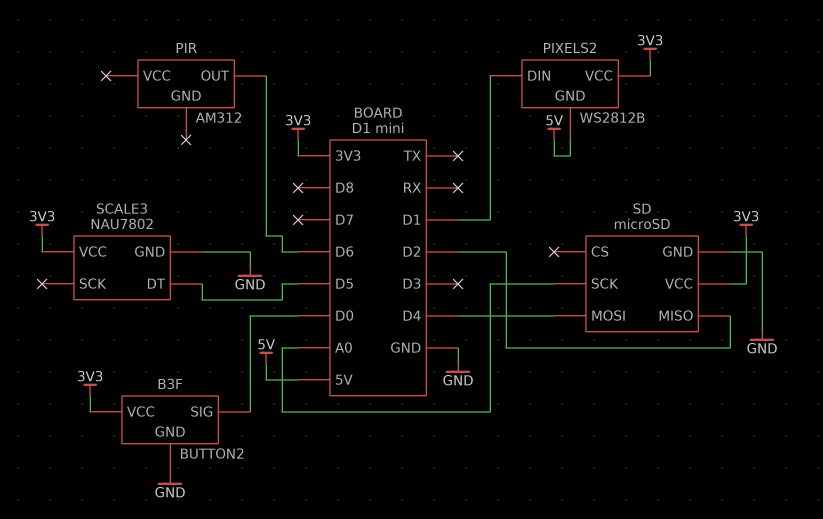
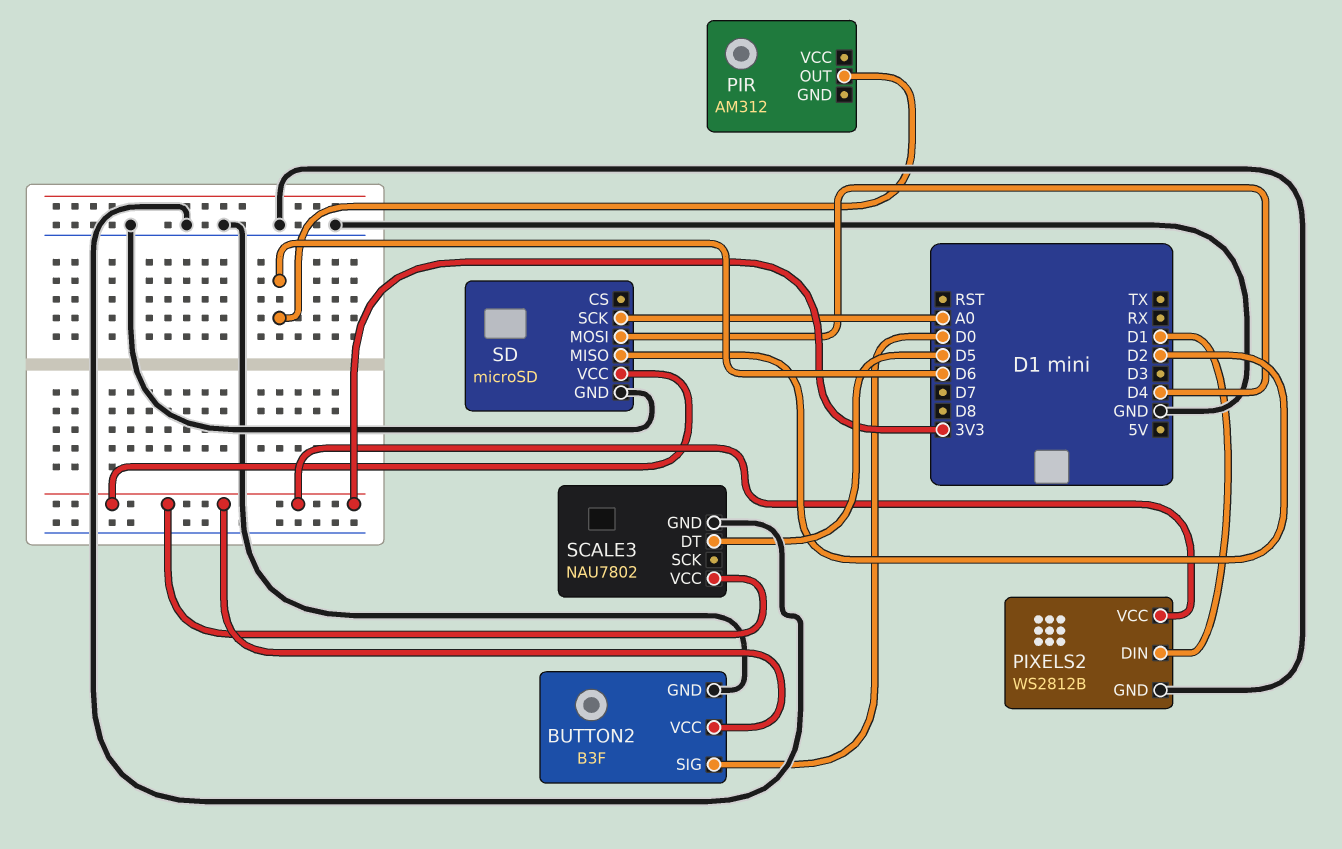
PIXELS2 pin GND: 5V -> GND

